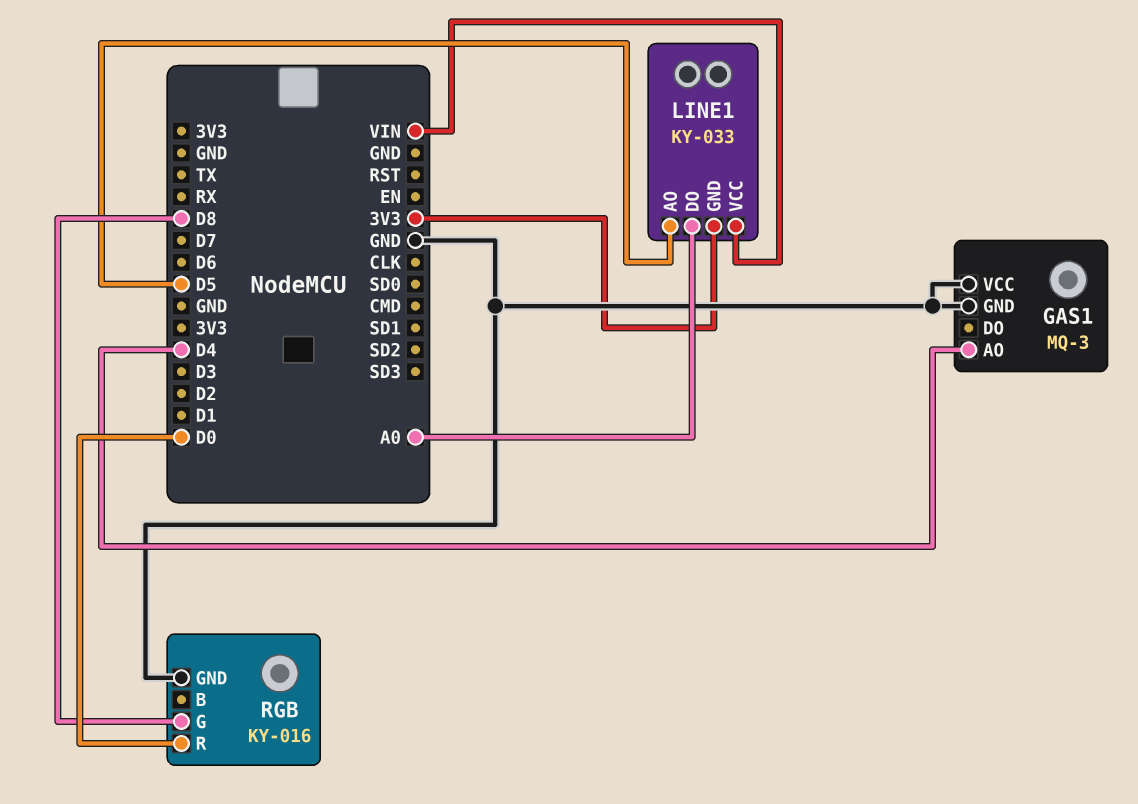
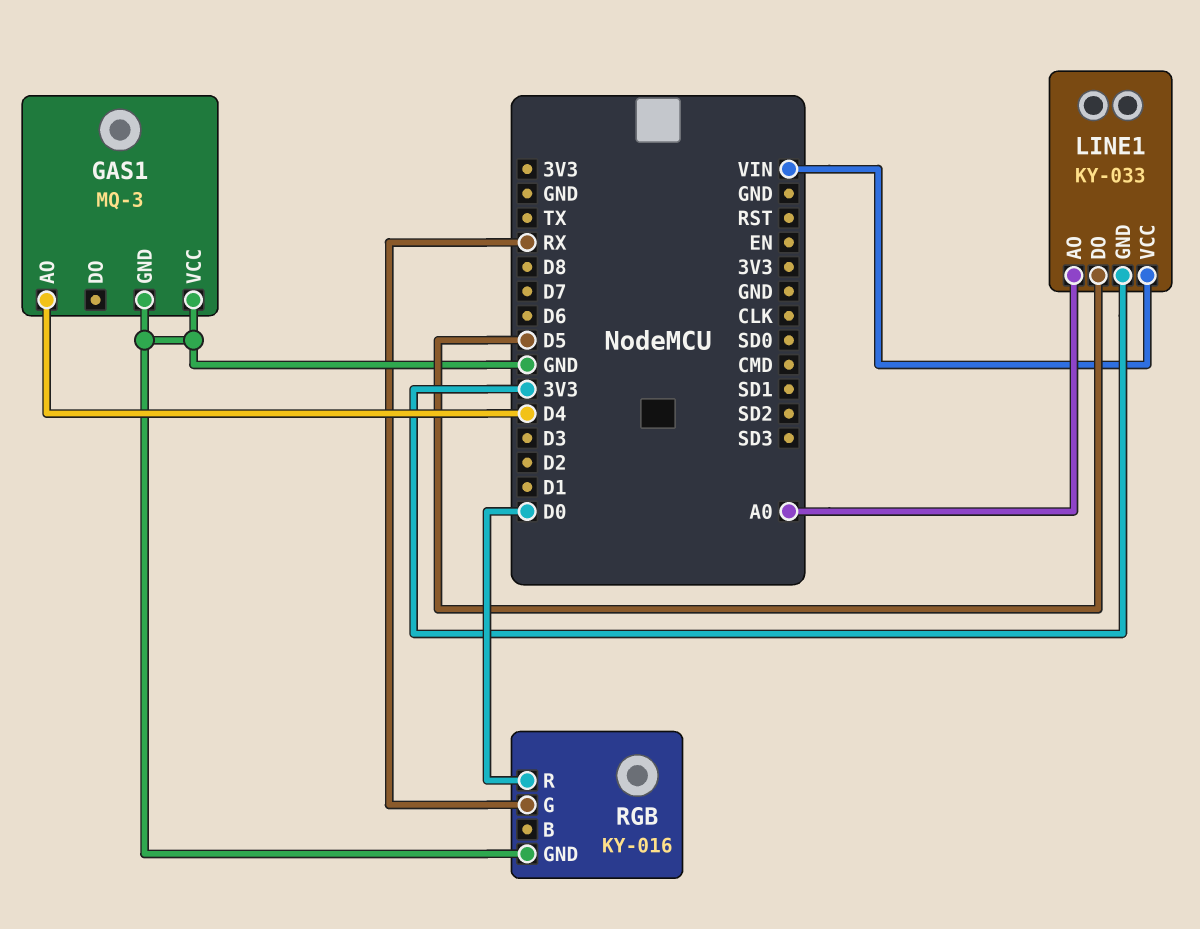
LINE1 pin AO: D5 -> A0
LINE1 pin DO: A0 -> D5
RGB pin G: D8 -> RX

